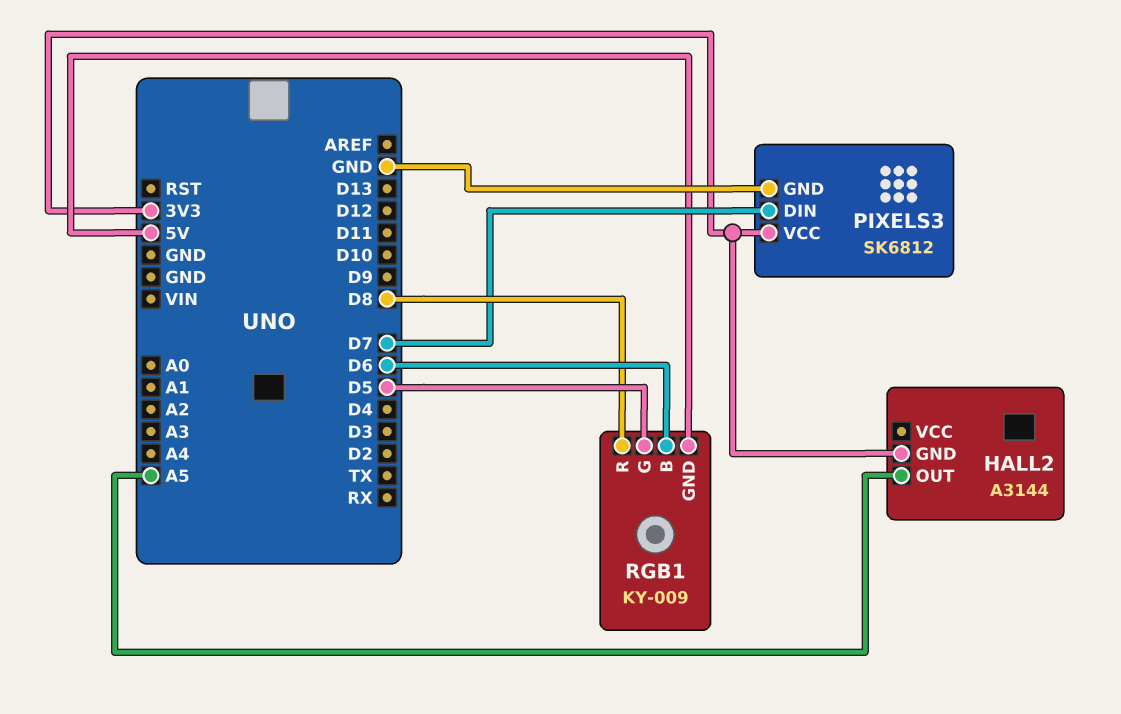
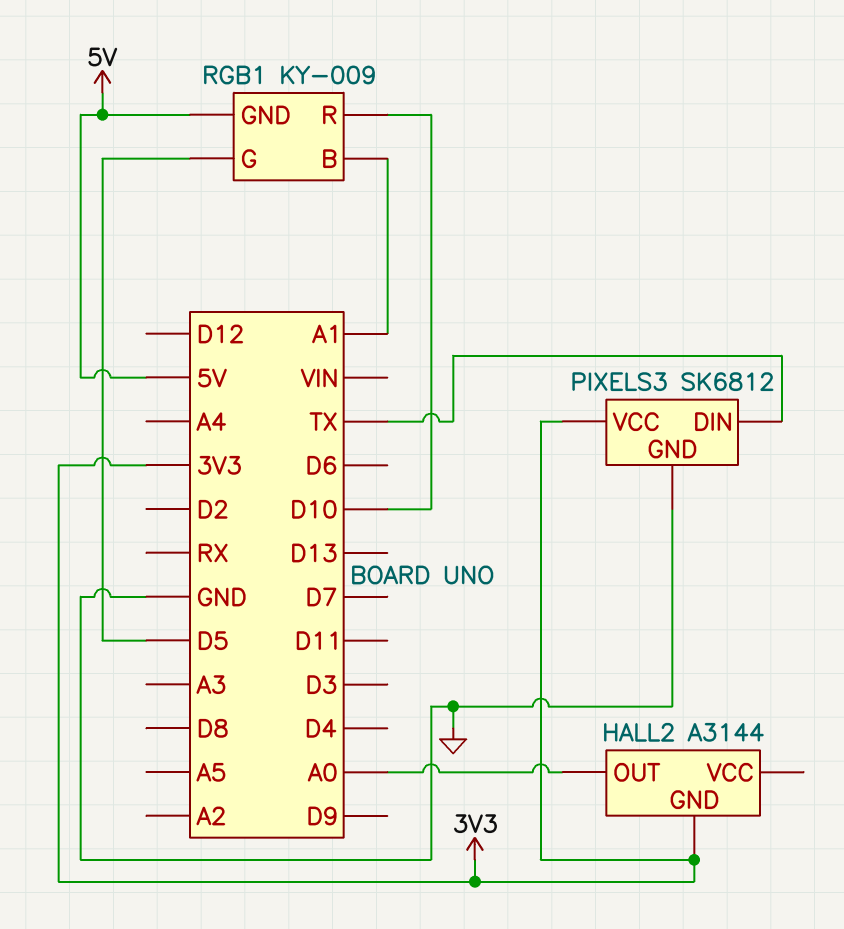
HALL2 pin OUT: A5 -> A0
PIXELS3 pin DIN: D7 -> TX
RGB1 pin B: D6 -> A1
RGB1 pin R: D8 -> D10

